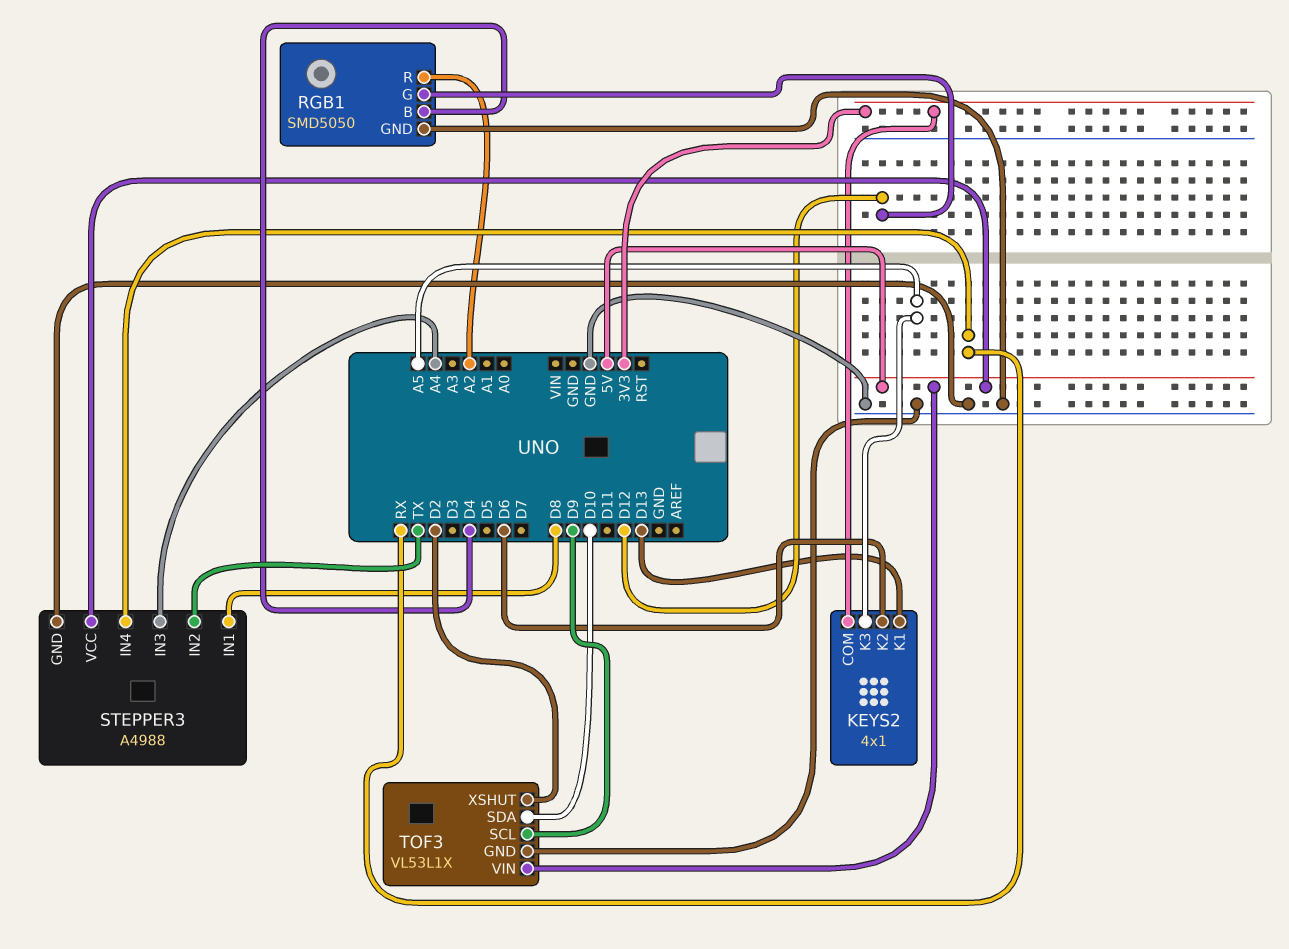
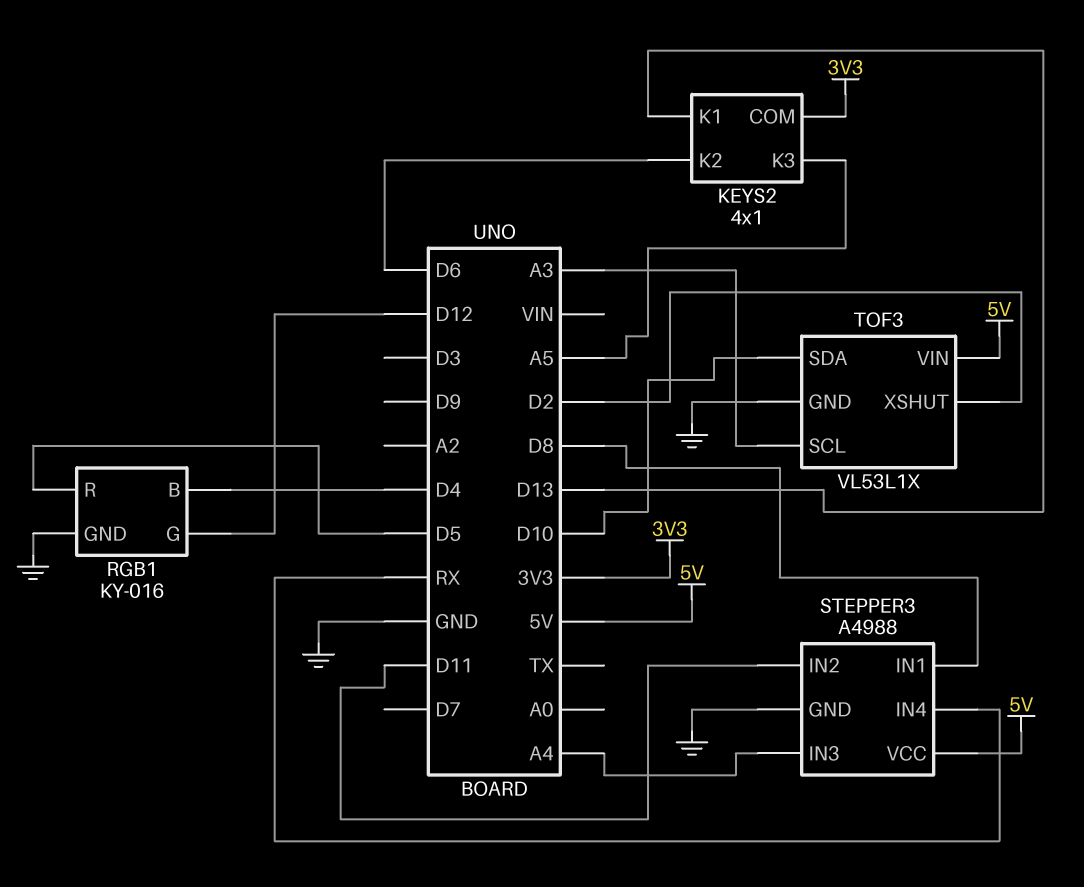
RGB1: SMD5050 -> KY-016
RGB1 pin R: A2 -> D5
STEPPER3 pin IN2: TX -> D11
TOF3 pin SCL: D9 -> A3

